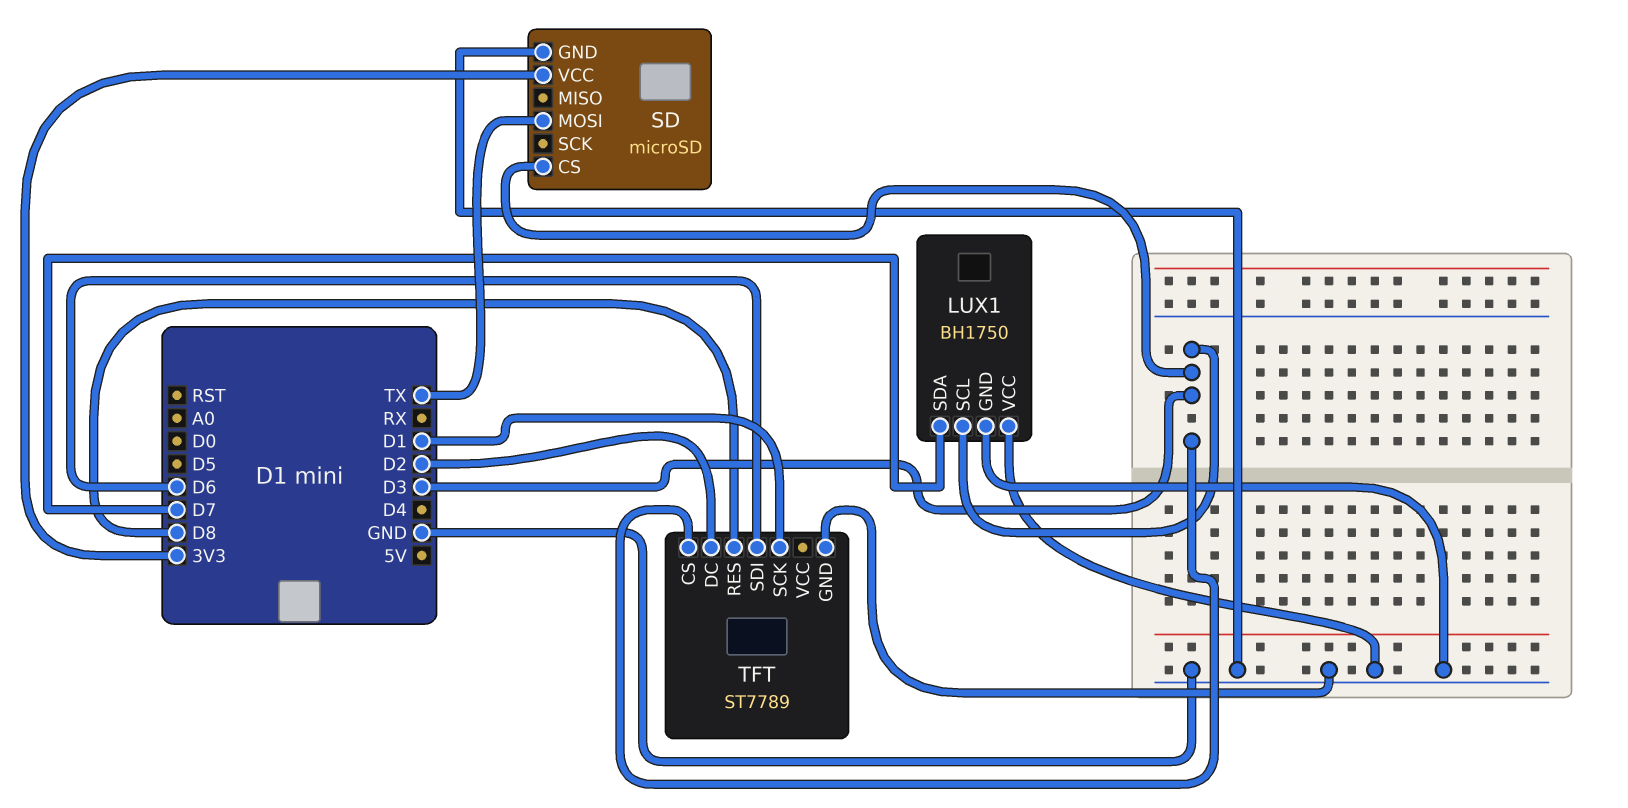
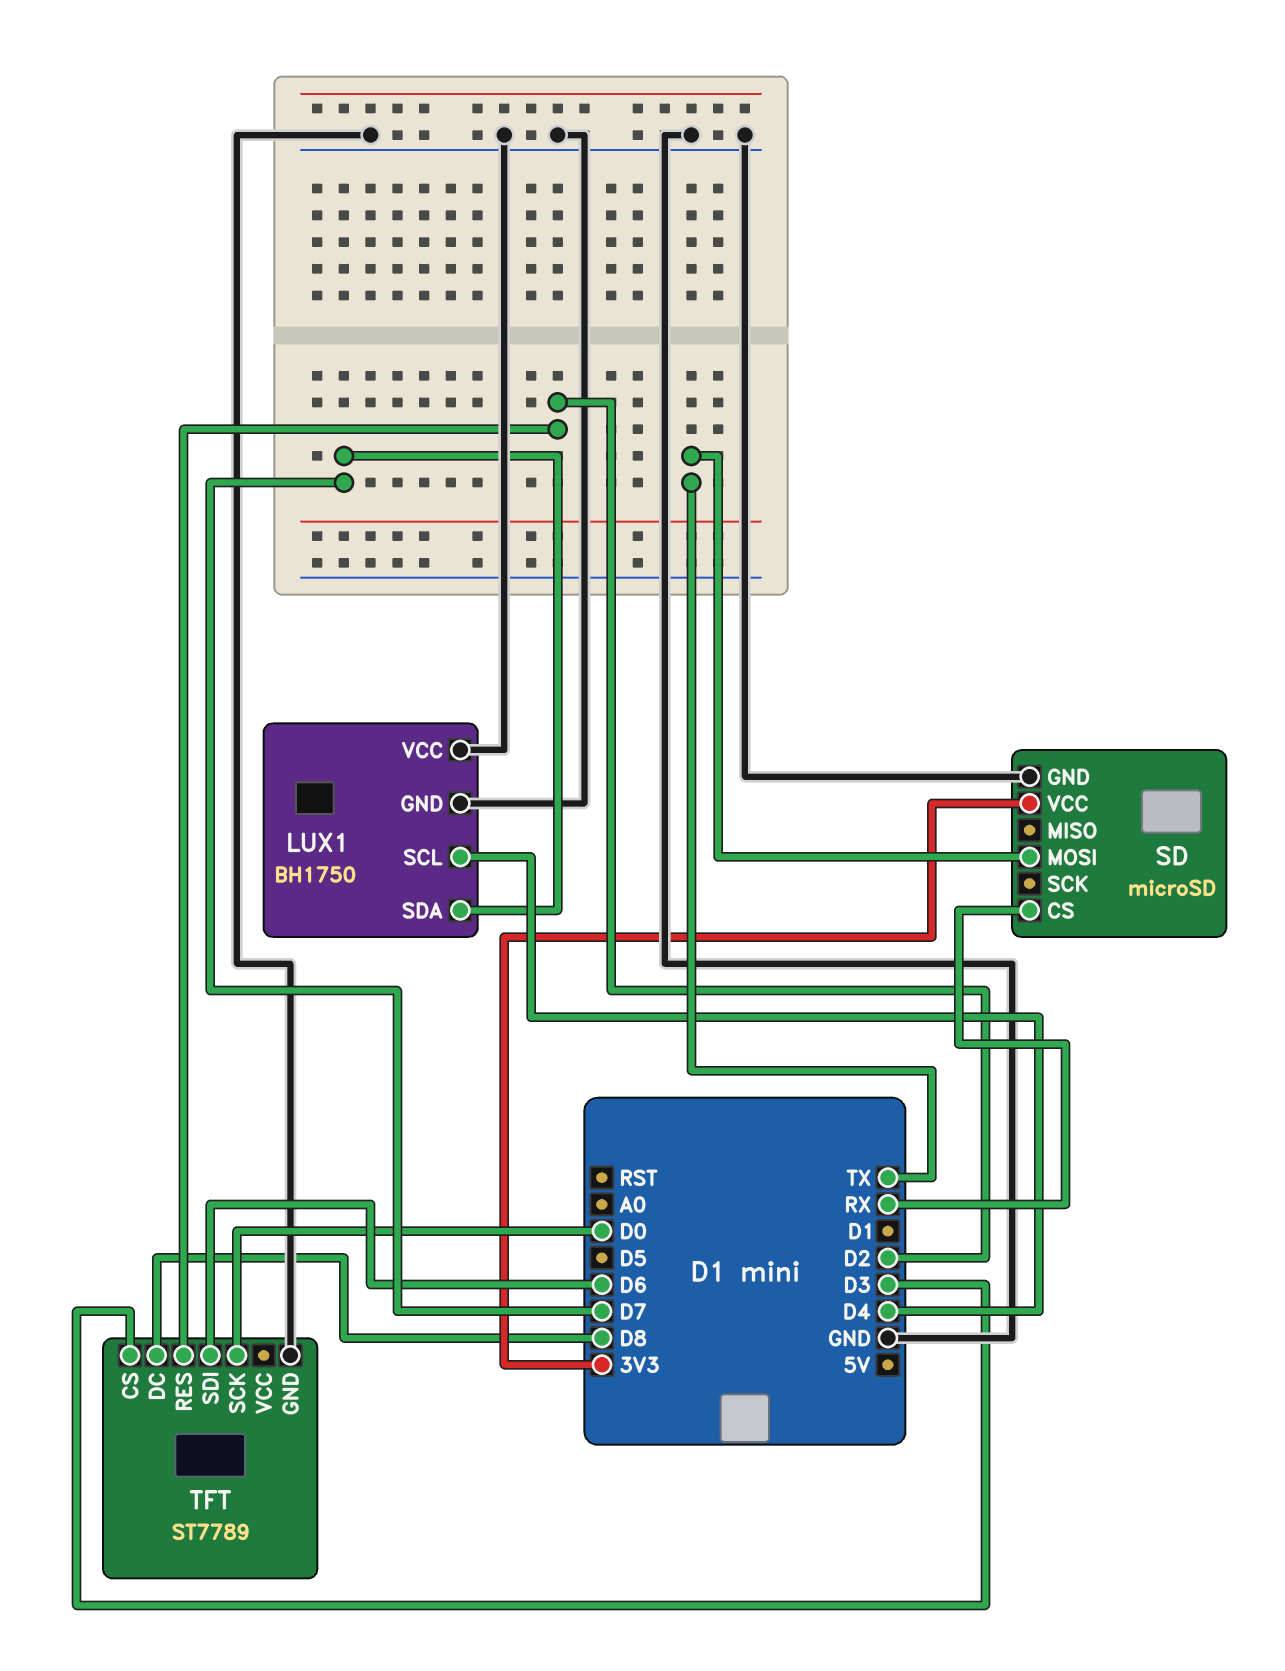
LUX1 pin SCL: D3 -> D4
SD pin CS: D3 -> RX
TFT pin DC: D2 -> D8
TFT pin RES: D8 -> D2
TFT pin SCK: D1 -> D0

